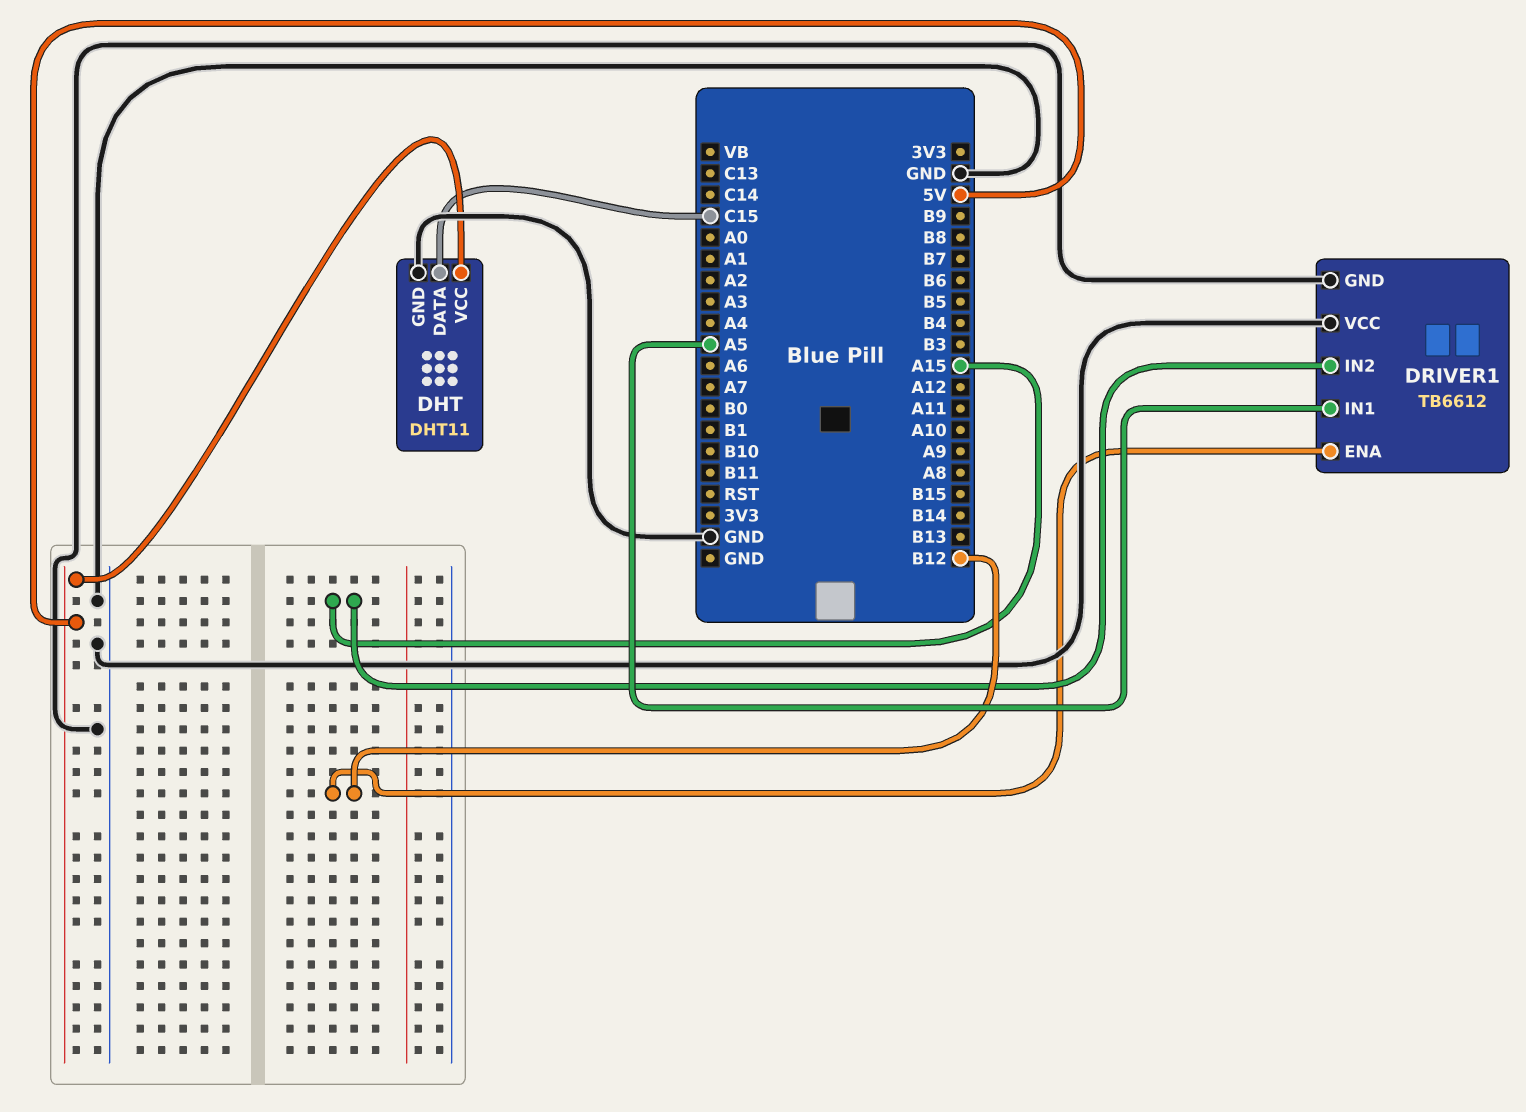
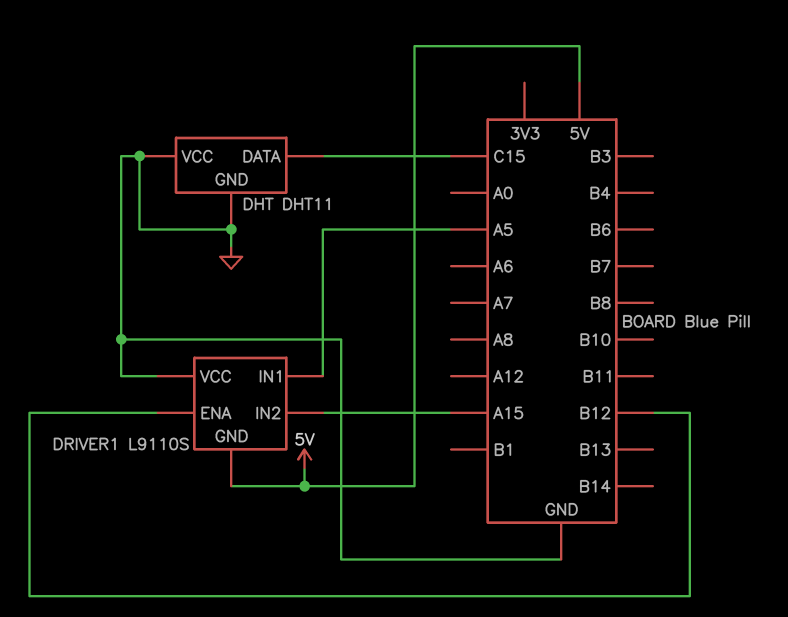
DHT pin VCC: 5V -> GND
DRIVER1: TB6612 -> L9110S
DRIVER1 pin GND: GND -> 5V

